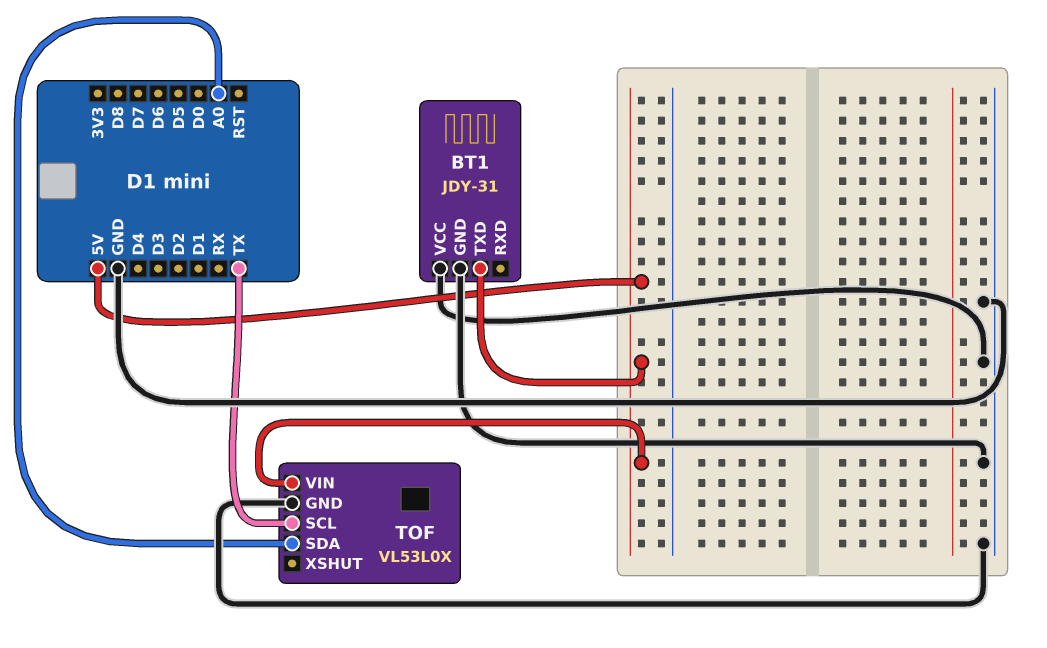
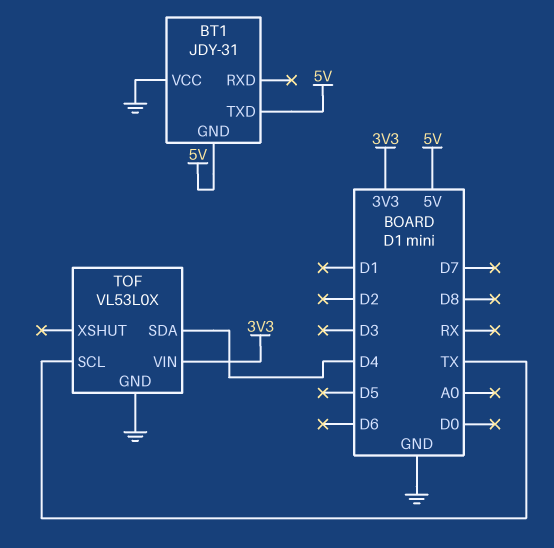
BT1 pin GND: GND -> 5V
TOF pin SDA: A0 -> D4
TOF pin VIN: 5V -> 3V3

